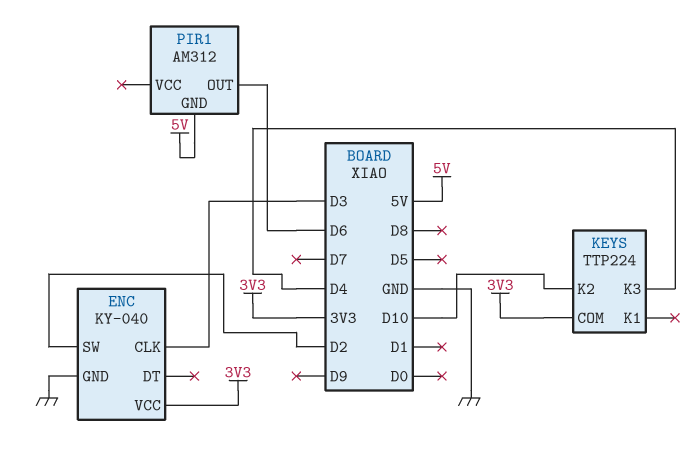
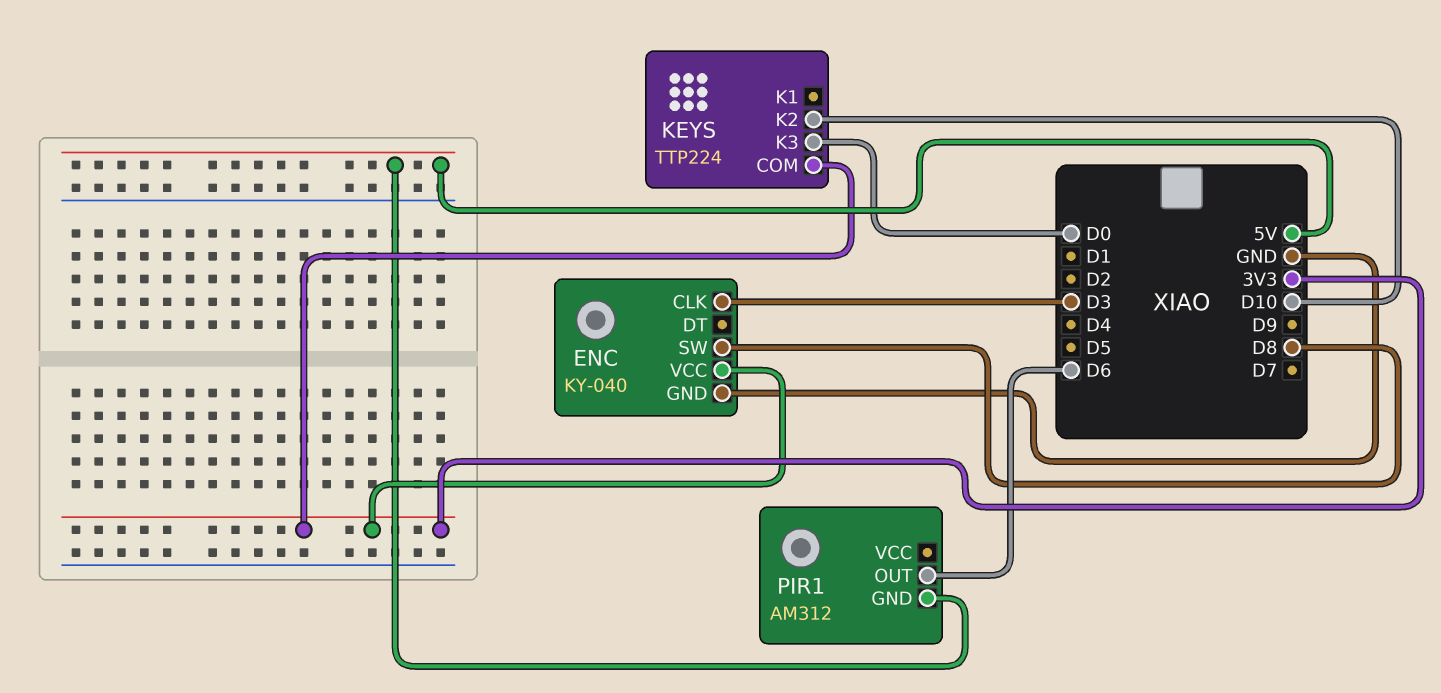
ENC pin SW: D2 -> D8
KEYS pin K3: D4 -> D0

